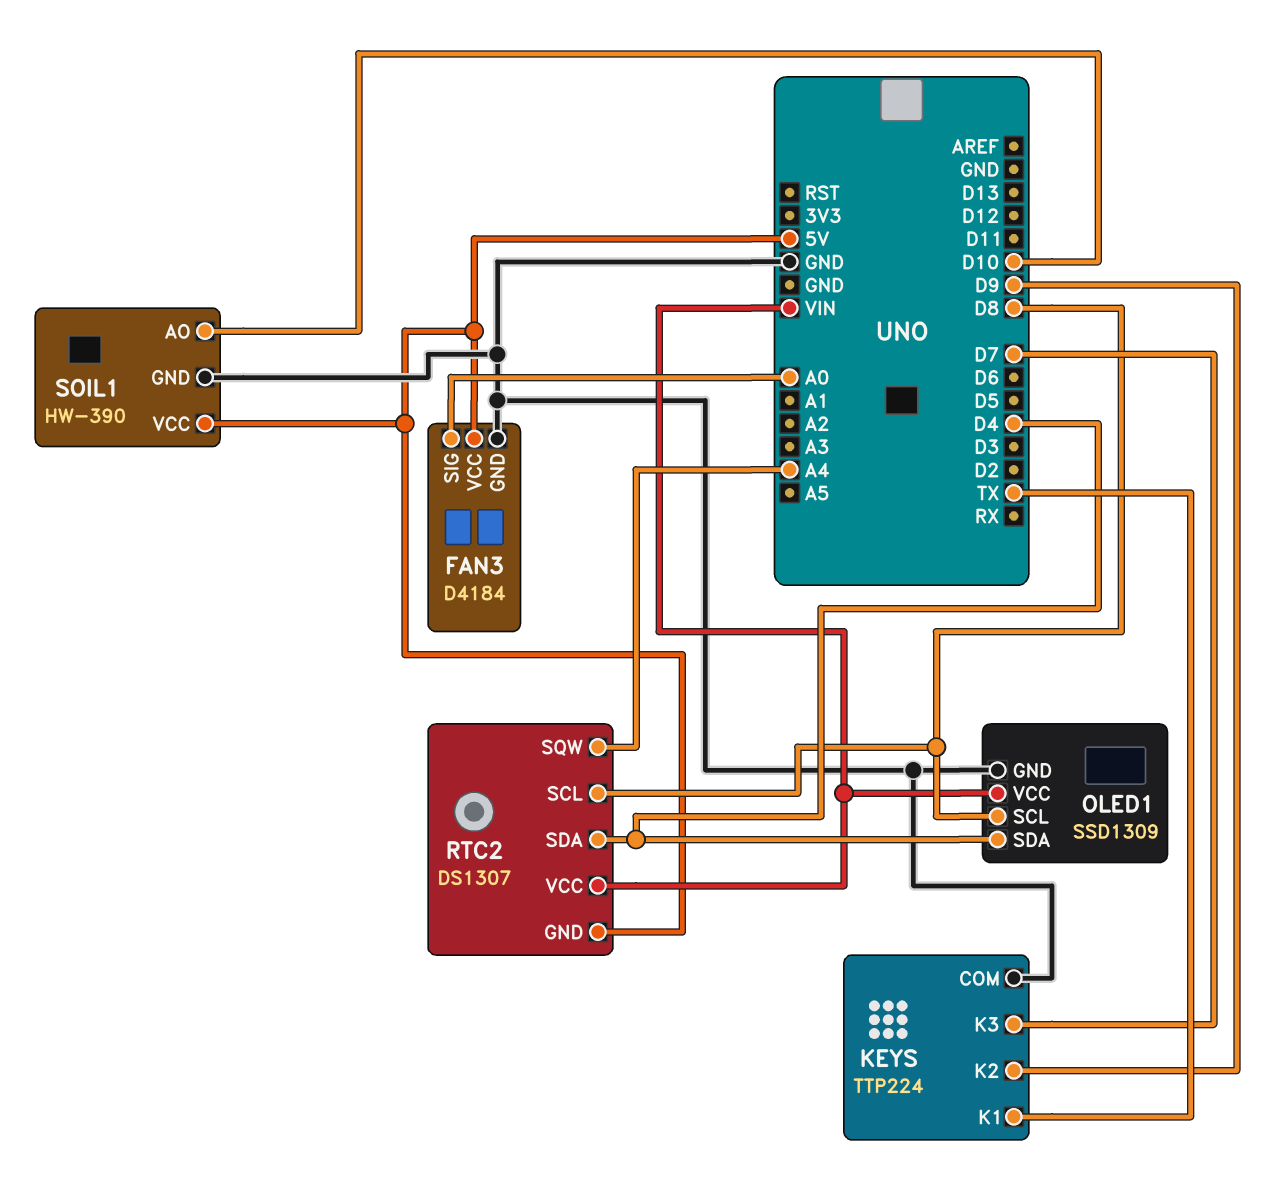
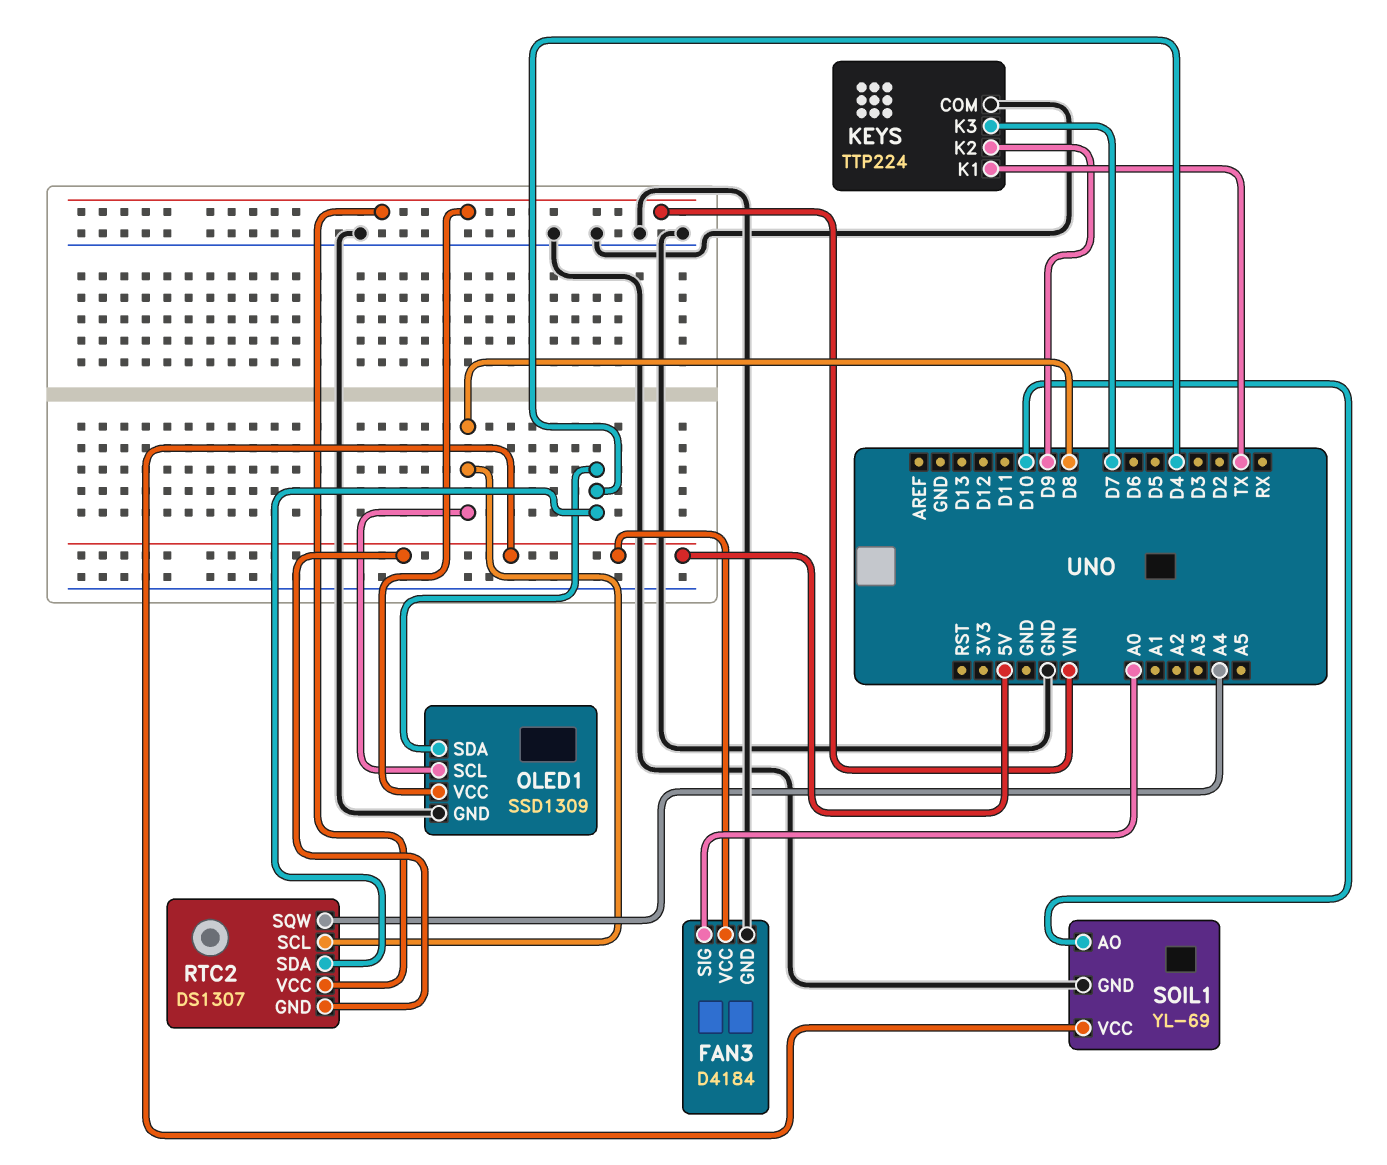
SOIL1: HW-390 -> YL-69

